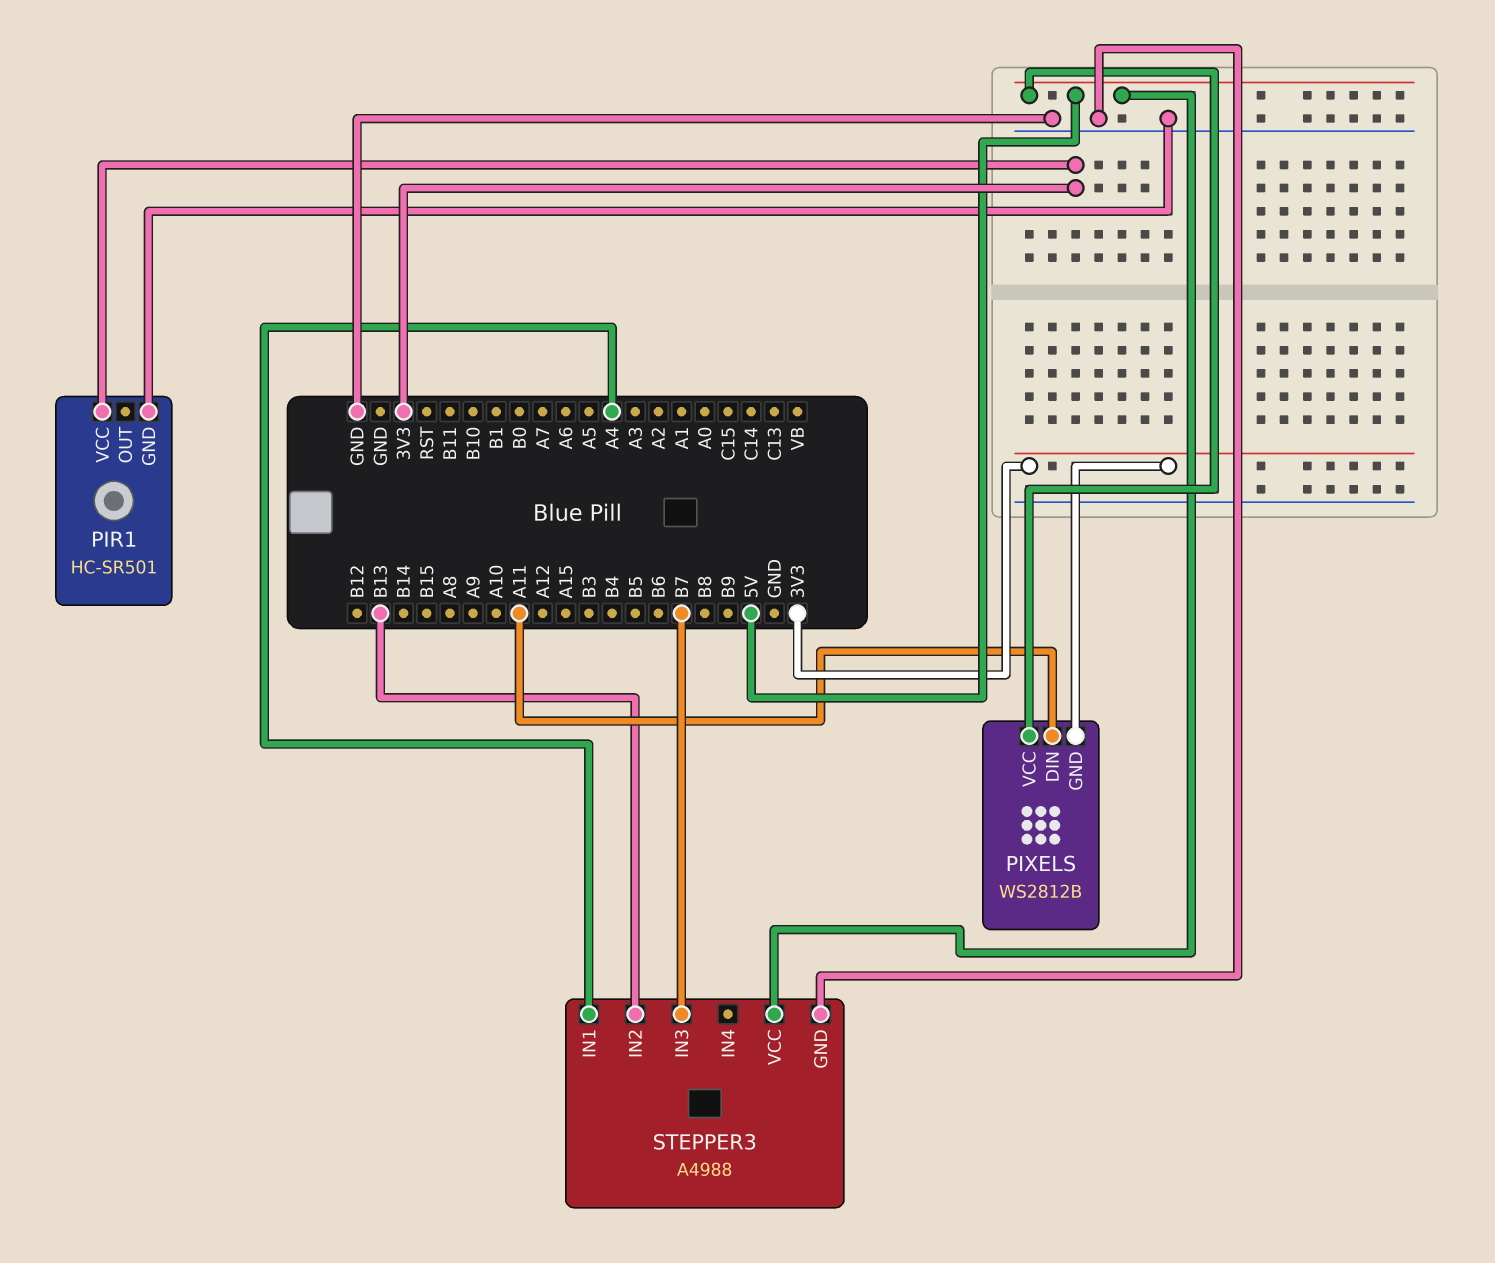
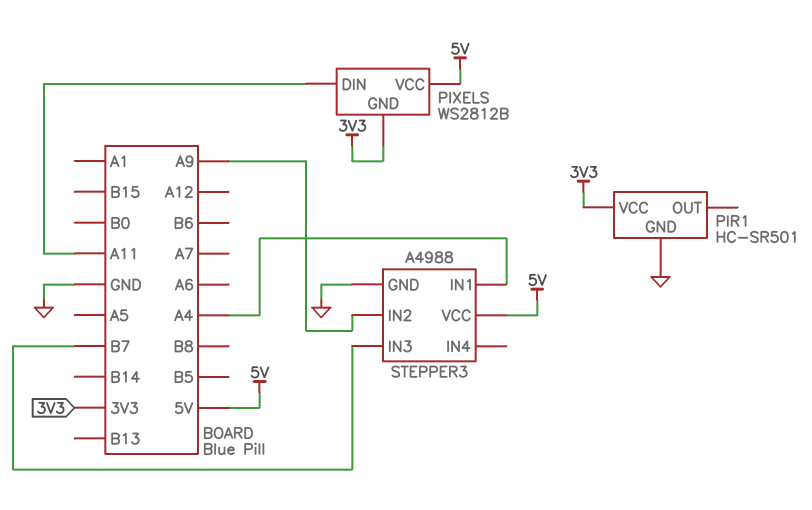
STEPPER3 pin IN2: B13 -> A9

